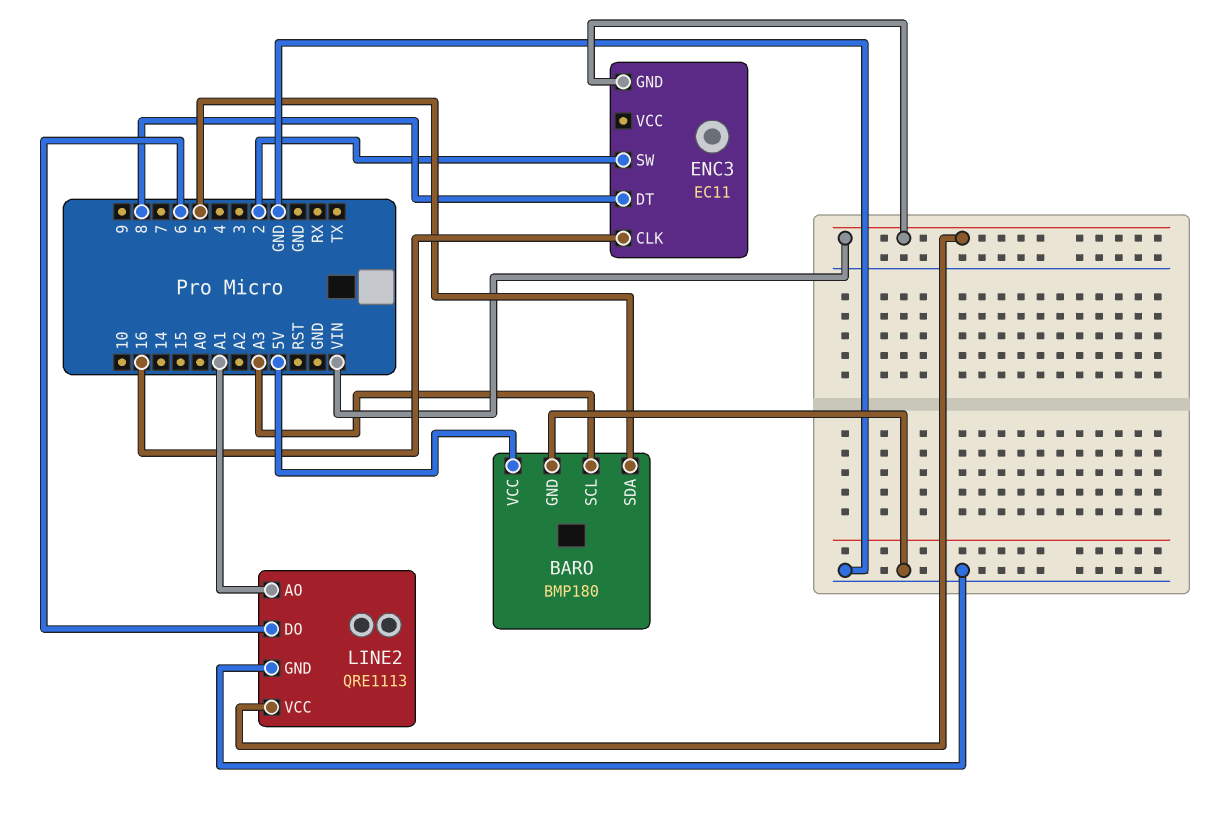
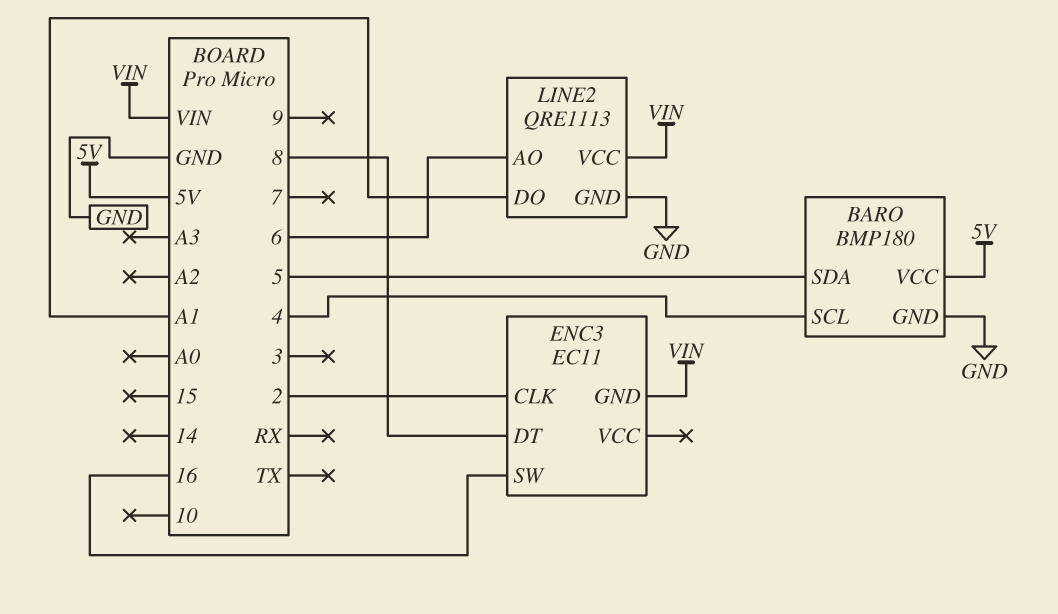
BARO pin SCL: A3 -> 4
ENC3 pin CLK: 16 -> 2
ENC3 pin SW: 2 -> 16
LINE2 pin AO: A1 -> 6
LINE2 pin DO: 6 -> A1

